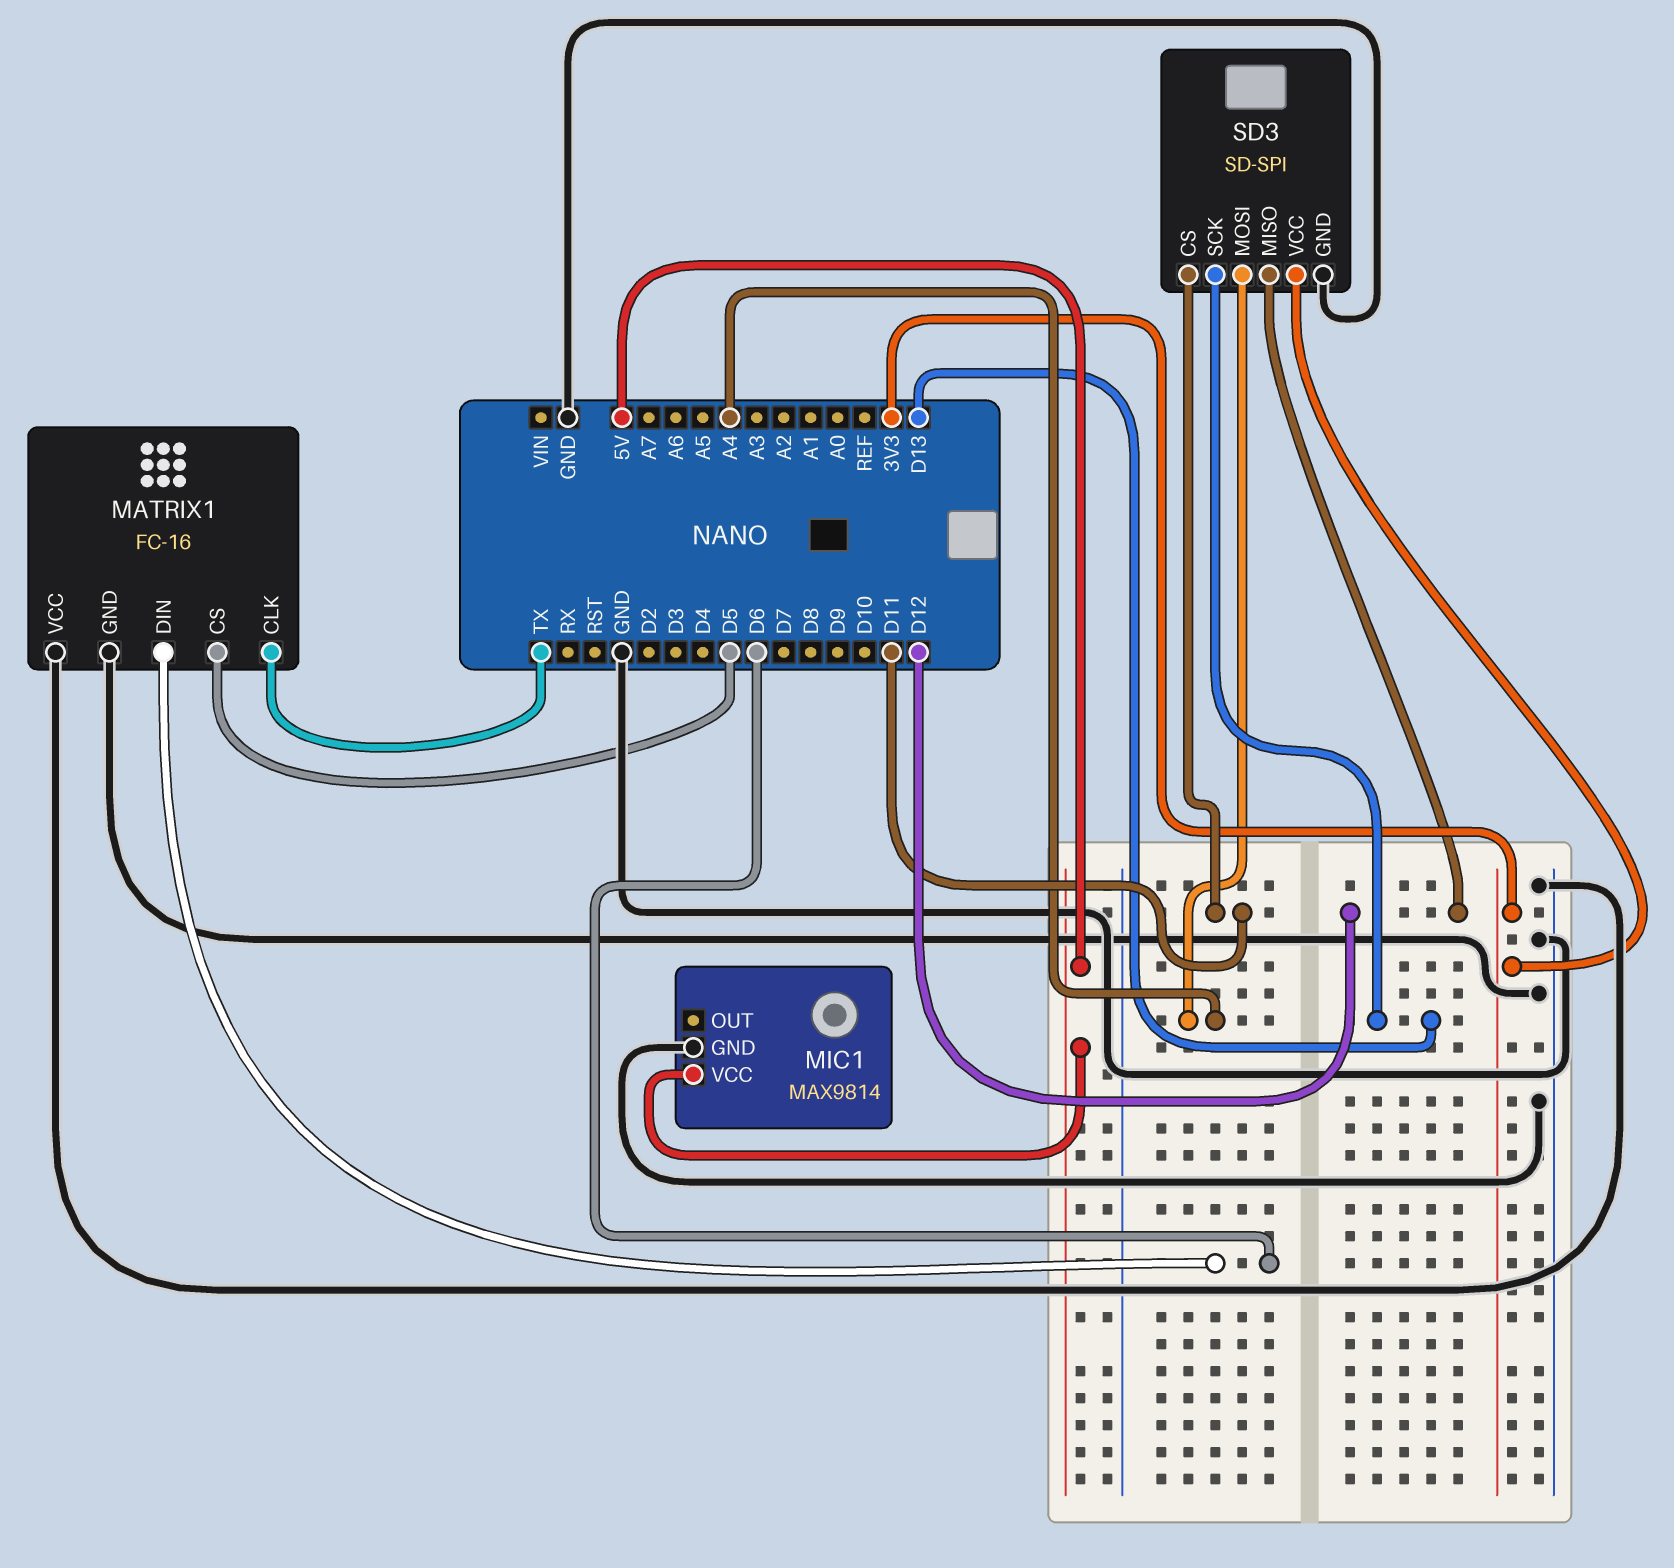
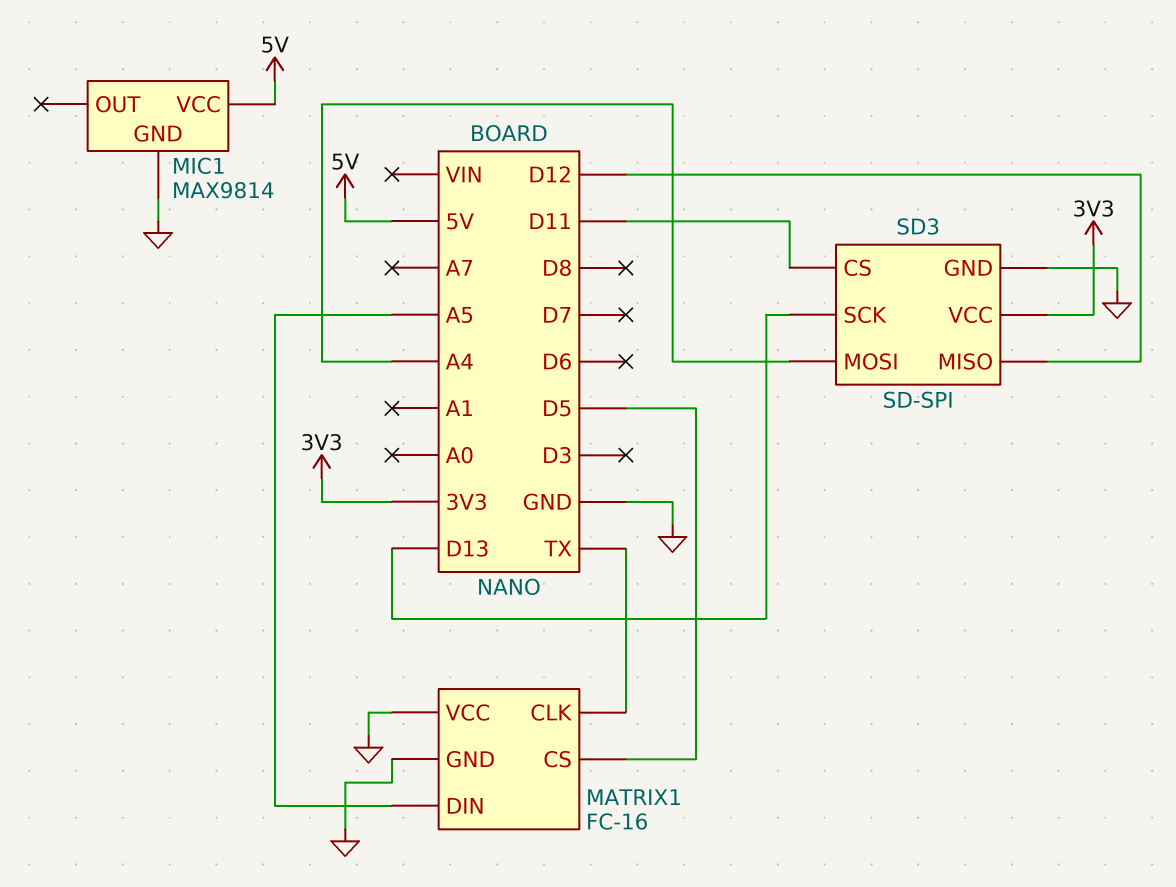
MATRIX1 pin DIN: D6 -> A5

